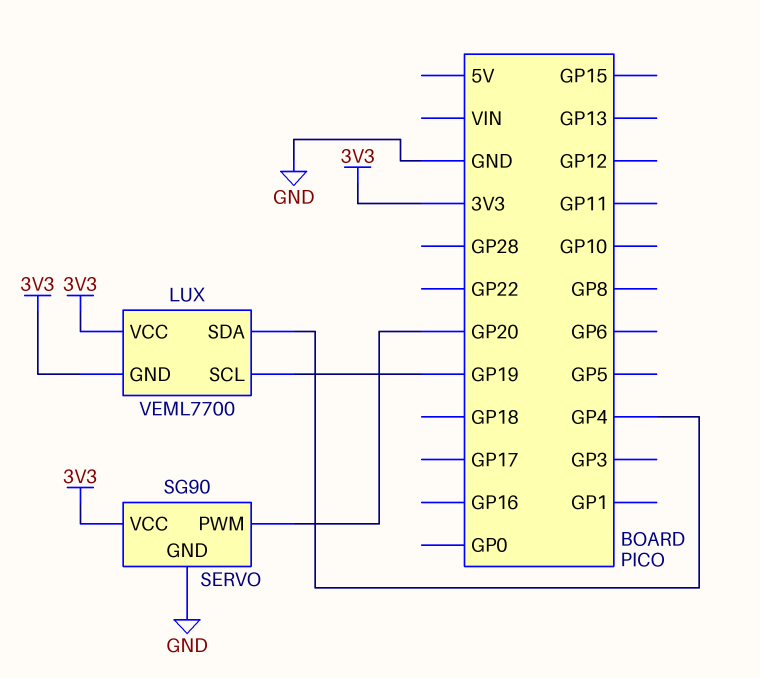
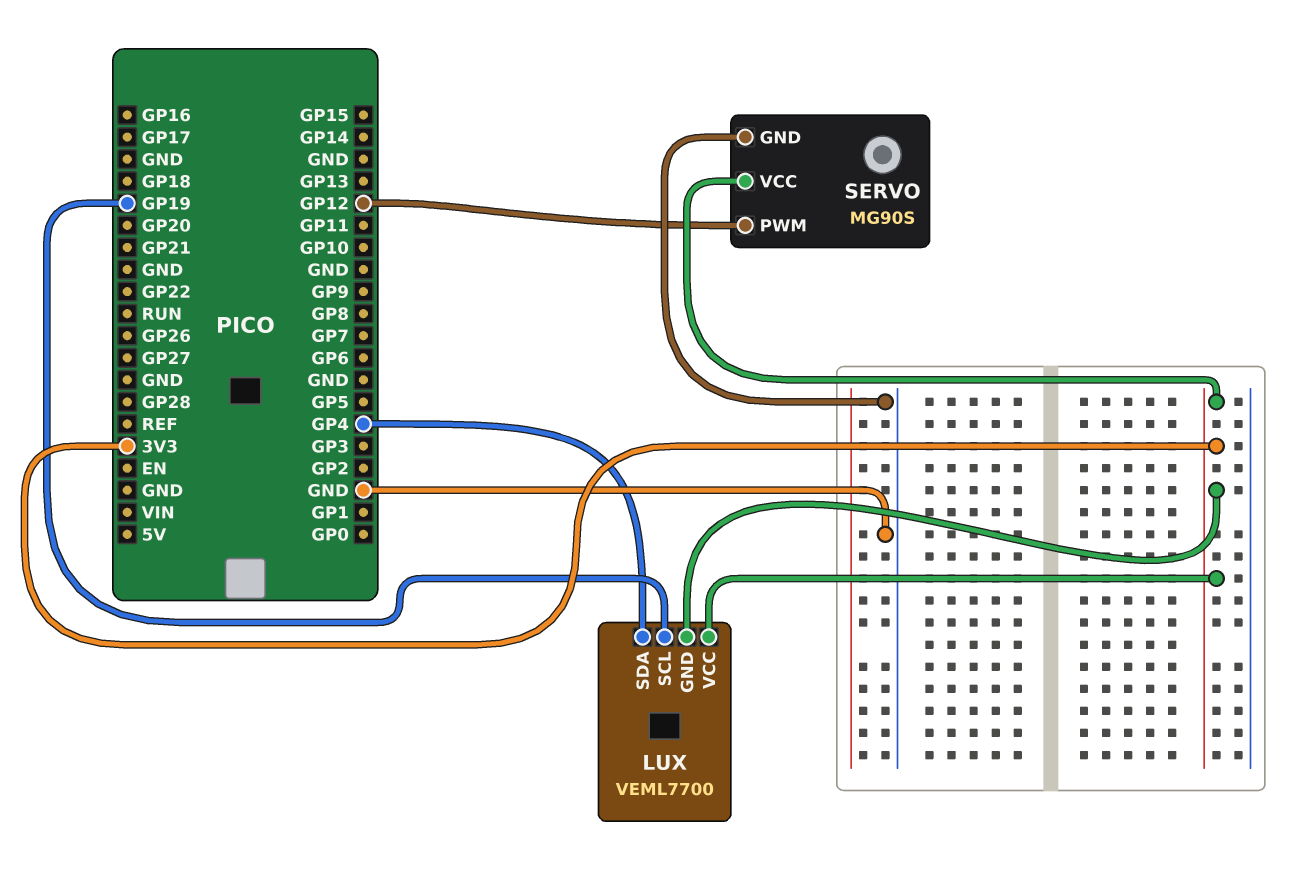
SERVO: SG90 -> MG90S
SERVO pin PWM: GP20 -> GP12

